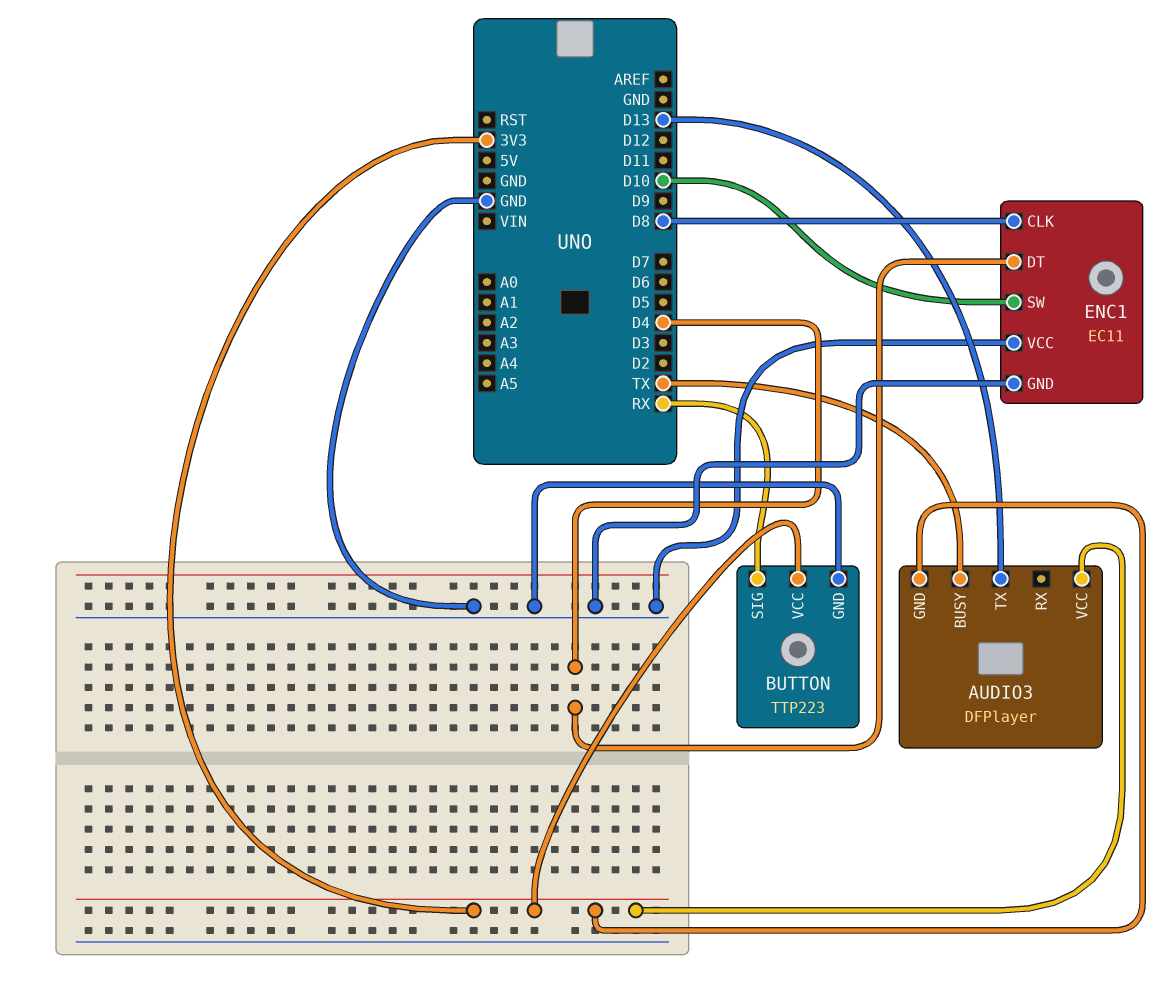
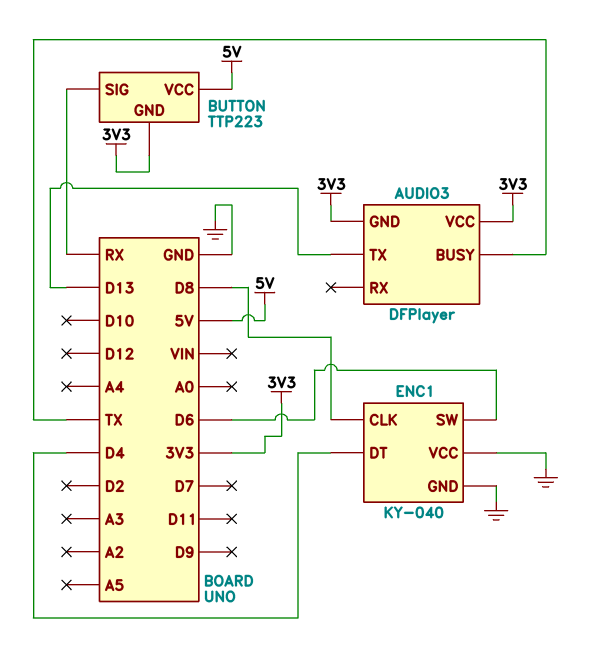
BUTTON pin GND: GND -> 3V3
BUTTON pin VCC: 3V3 -> 5V
ENC1: EC11 -> KY-040
ENC1 pin SW: D10 -> D6

